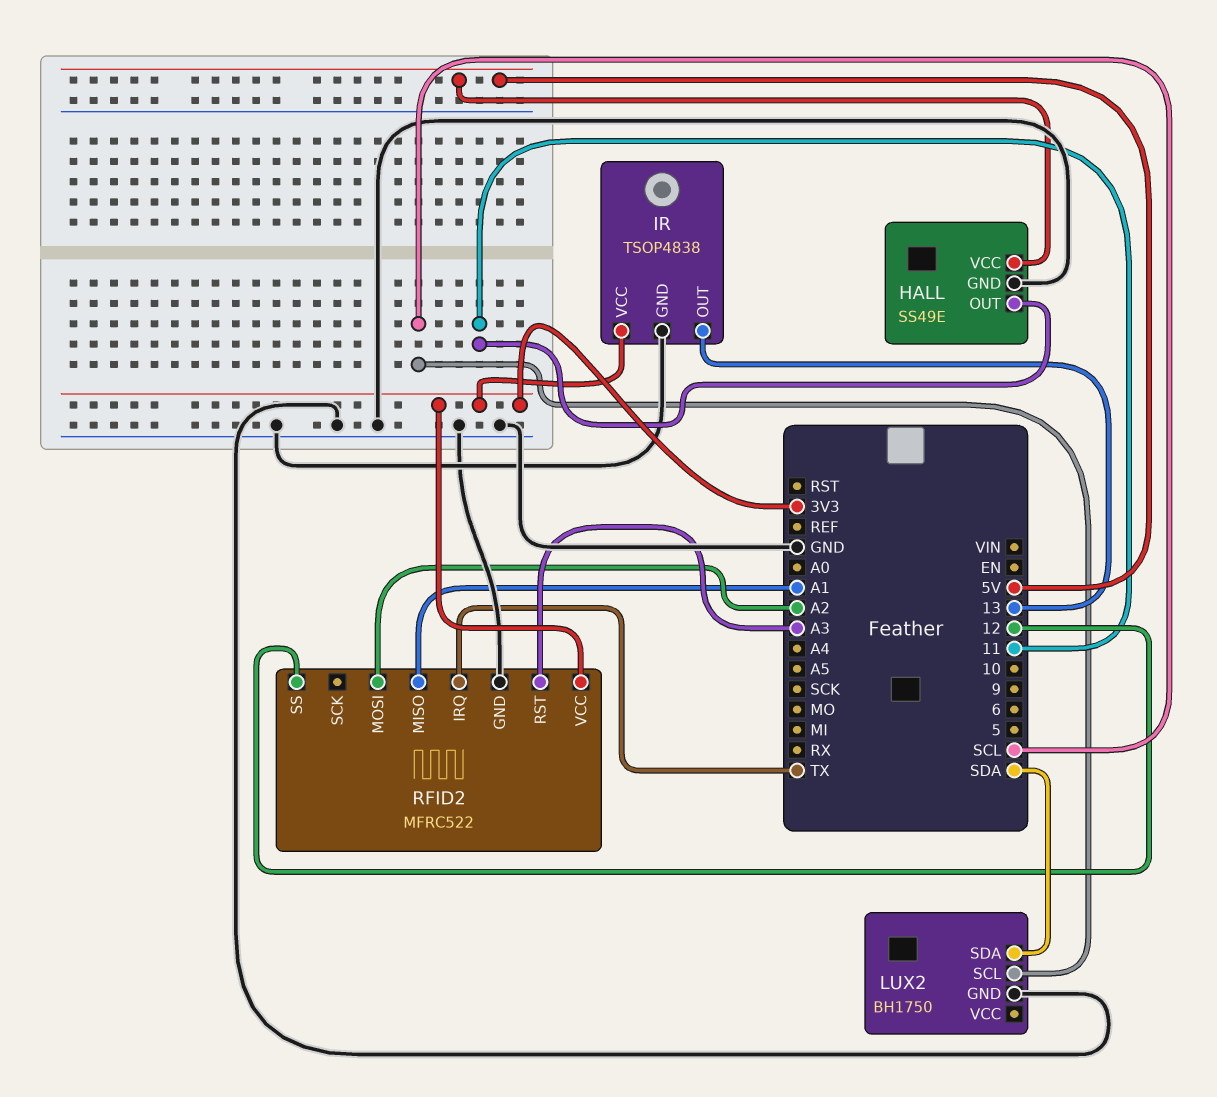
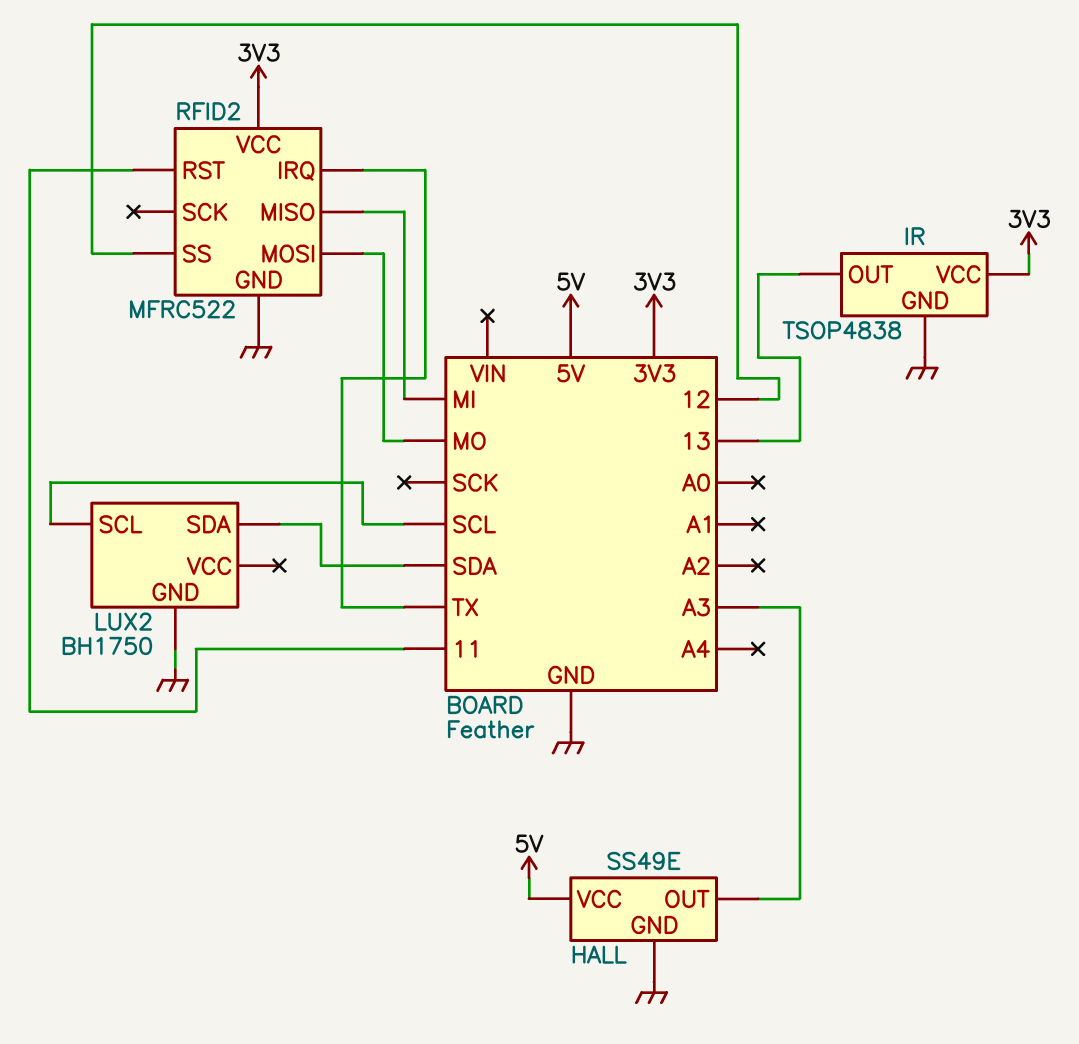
HALL pin OUT: 11 -> A3
RFID2 pin MISO: A1 -> MI
RFID2 pin MOSI: A2 -> MO
RFID2 pin RST: A3 -> 11

